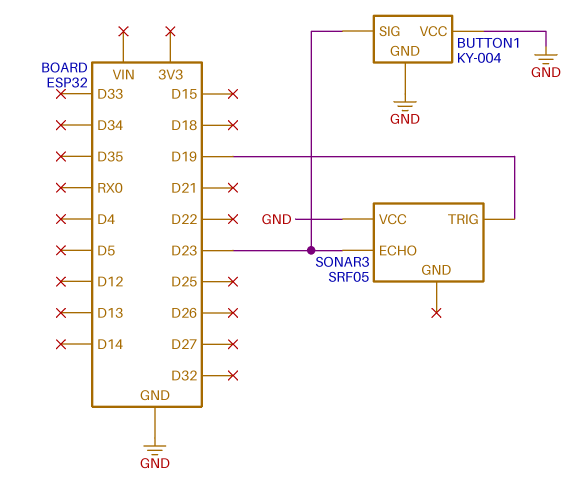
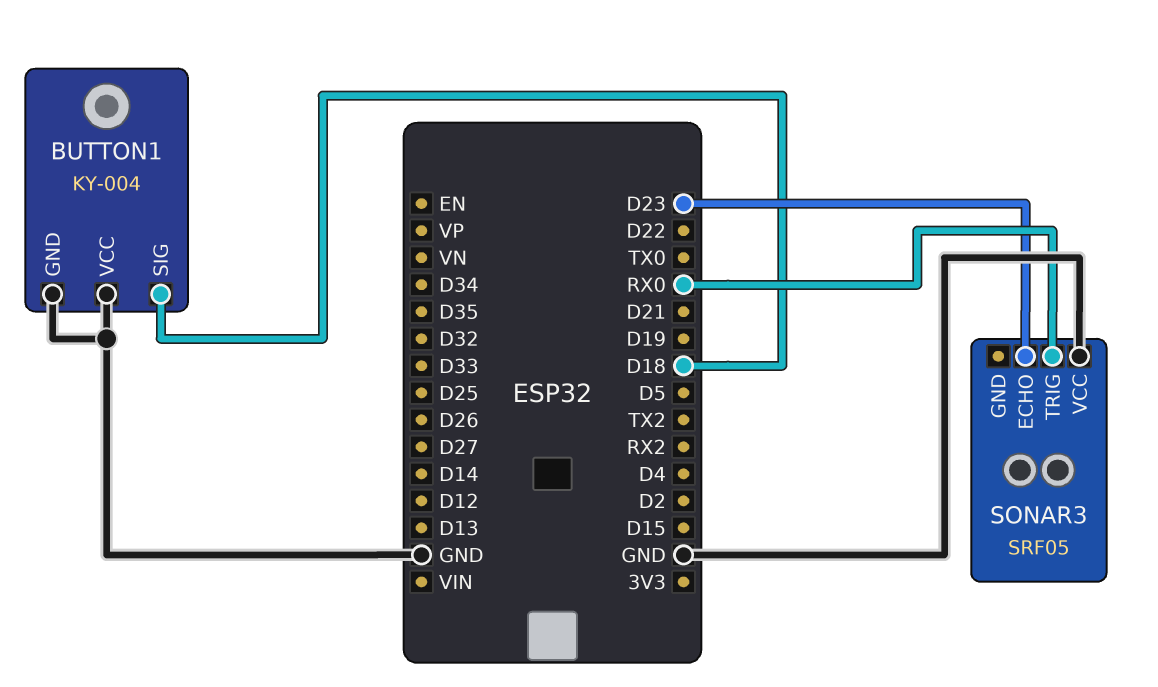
BUTTON1 pin SIG: D23 -> D18
SONAR3 pin TRIG: D19 -> RX0

